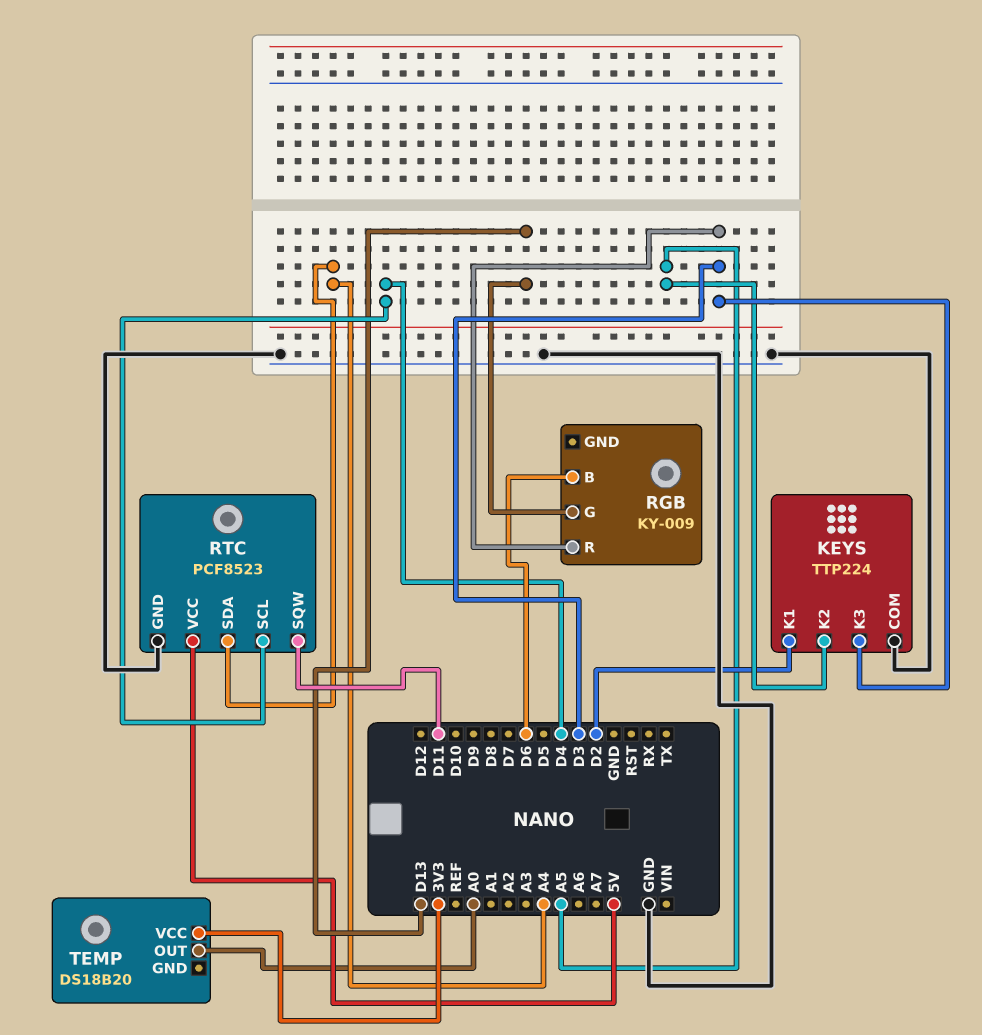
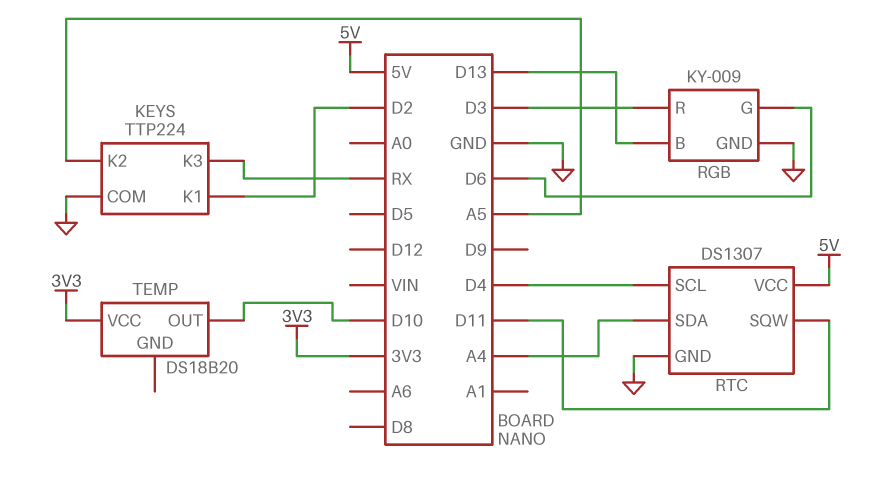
KEYS pin K3: D3 -> RX
RGB pin B: D6 -> D13
RGB pin G: D13 -> D6
RGB pin GND: none -> GND
RTC: PCF8523 -> DS1307
TEMP pin OUT: A0 -> D10

